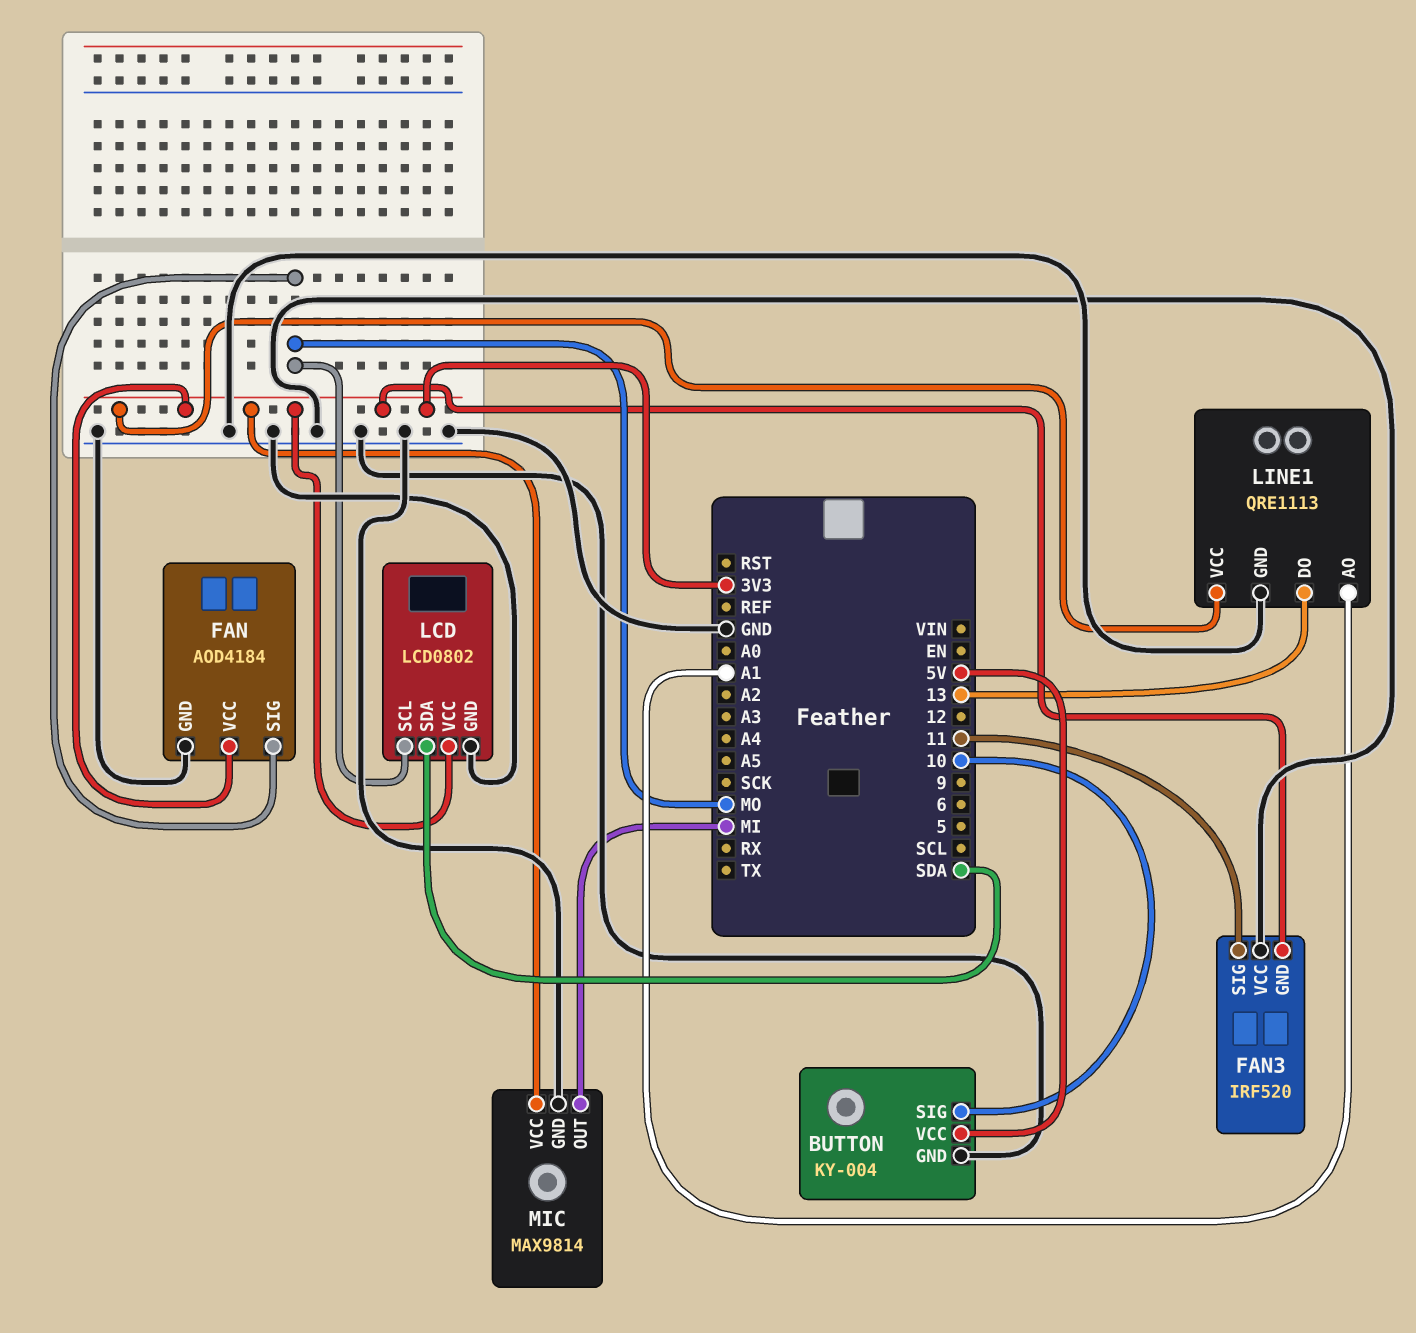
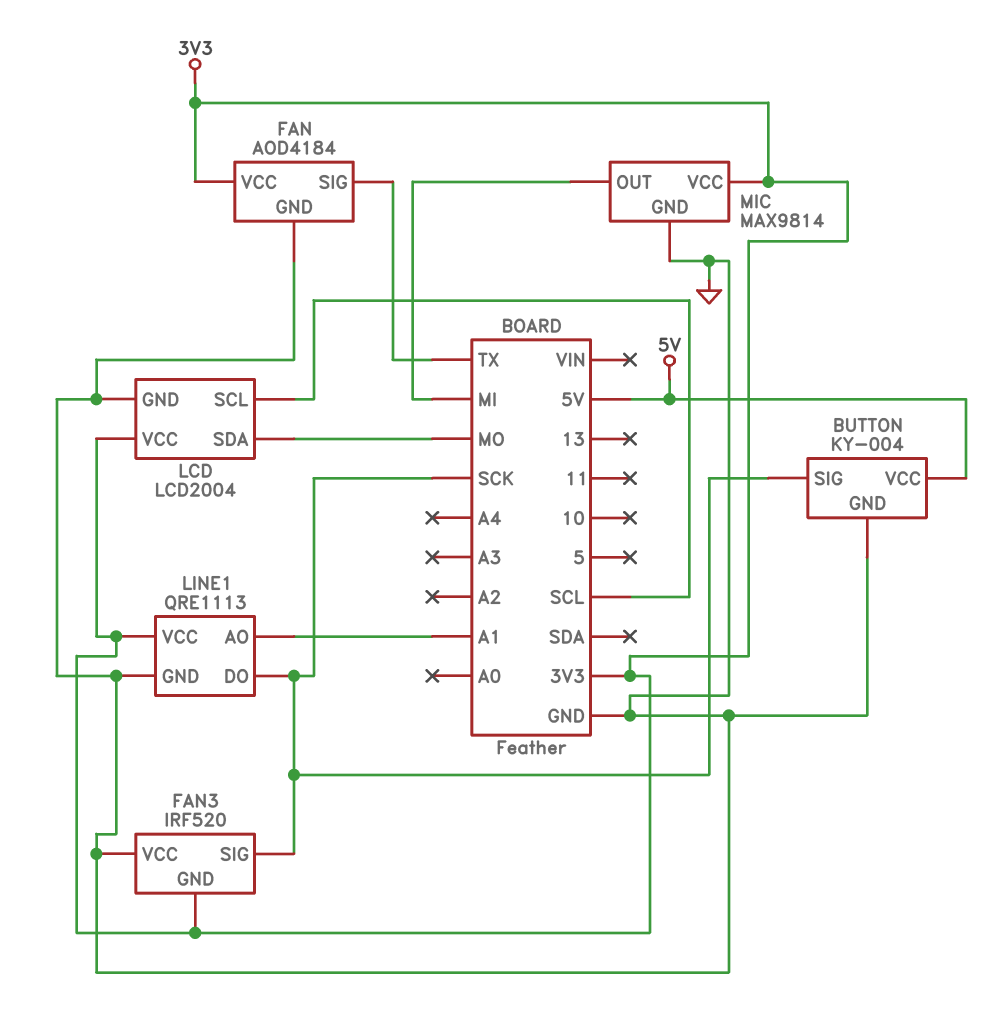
BUTTON pin SIG: 10 -> SCK
FAN pin SIG: MO -> TX
FAN3 pin SIG: 11 -> SCK
LCD: LCD0802 -> LCD2004
LCD pin SCL: MO -> SCL
LCD pin SDA: SDA -> MO
LINE1 pin DO: 13 -> SCK

